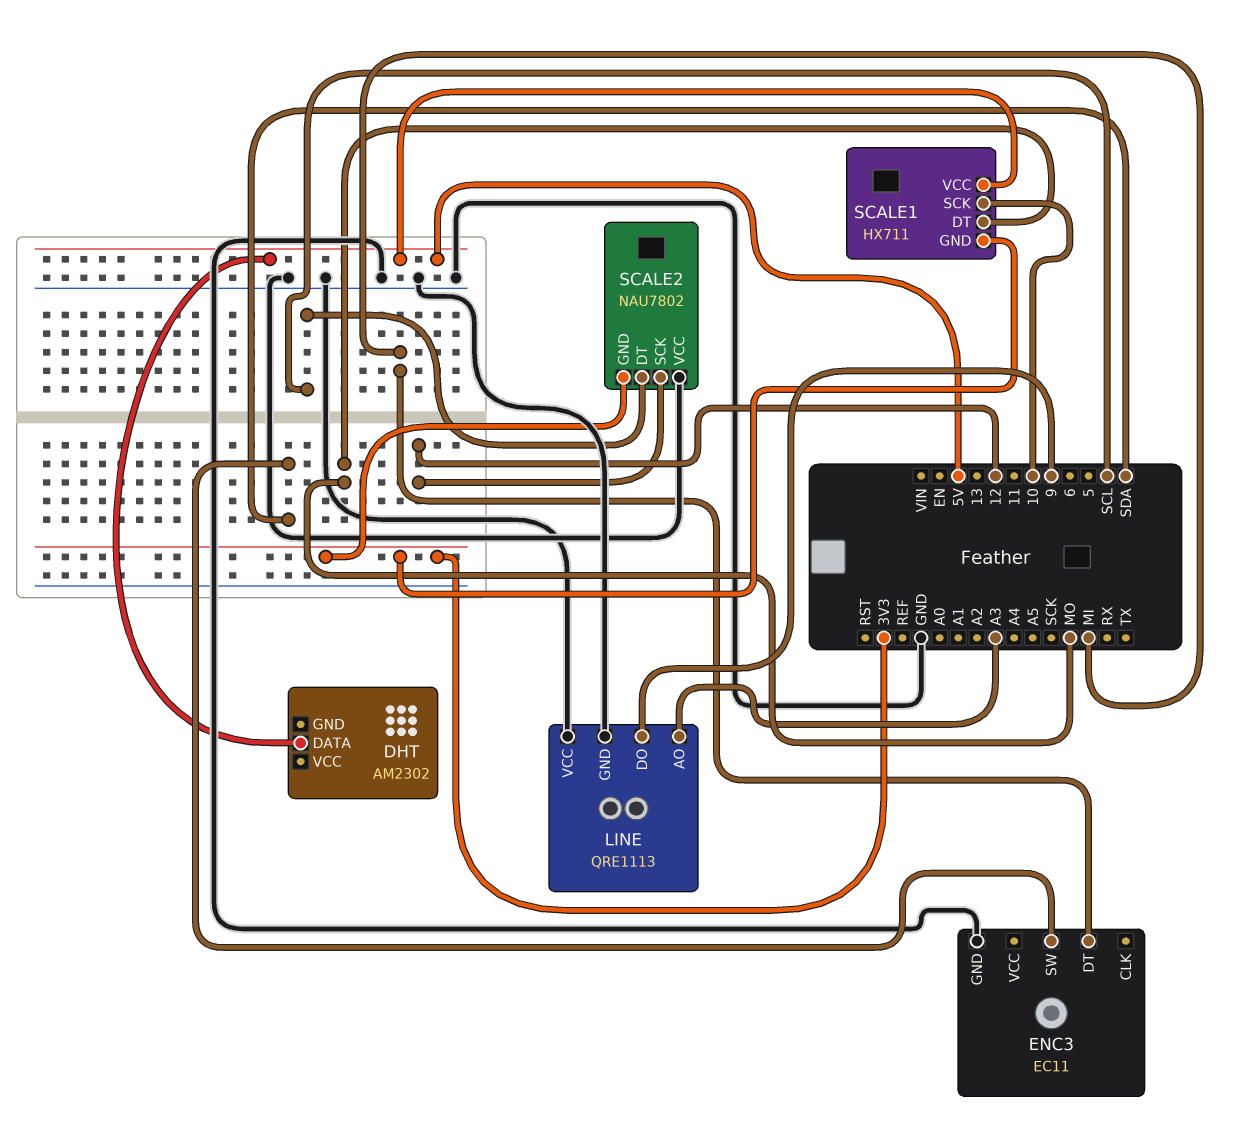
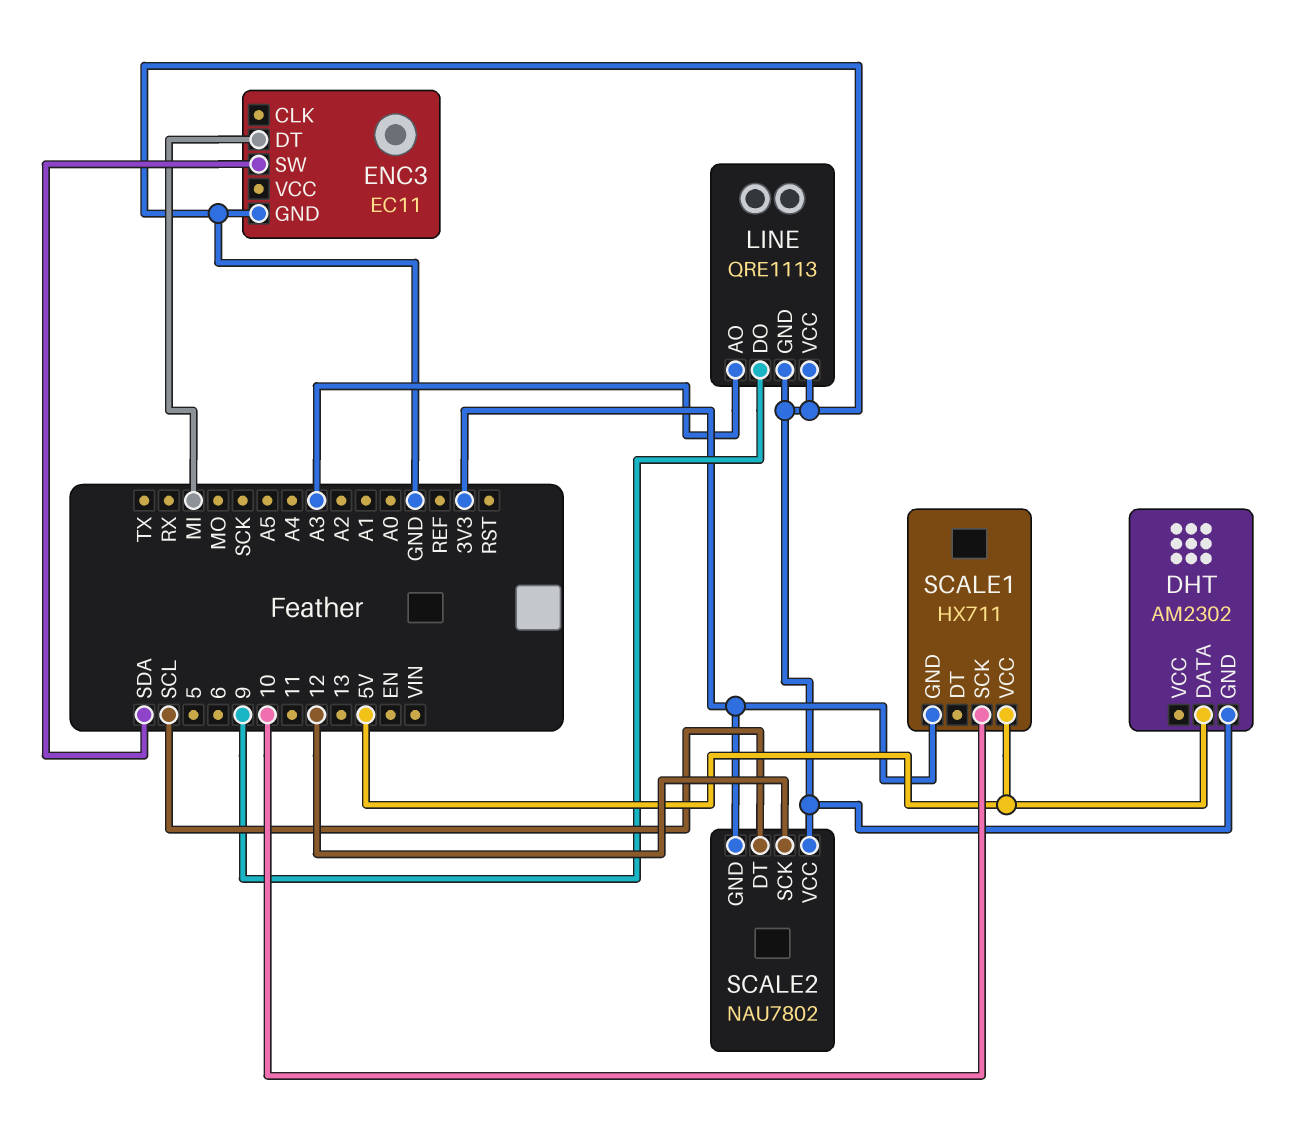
DHT pin GND: none -> GND
SCALE1 pin DT: MO -> none

